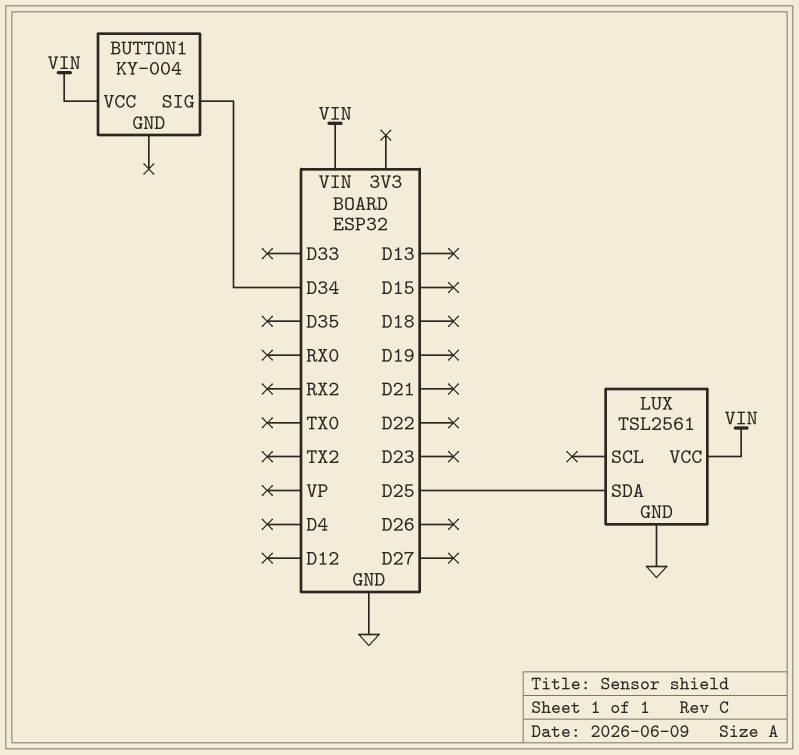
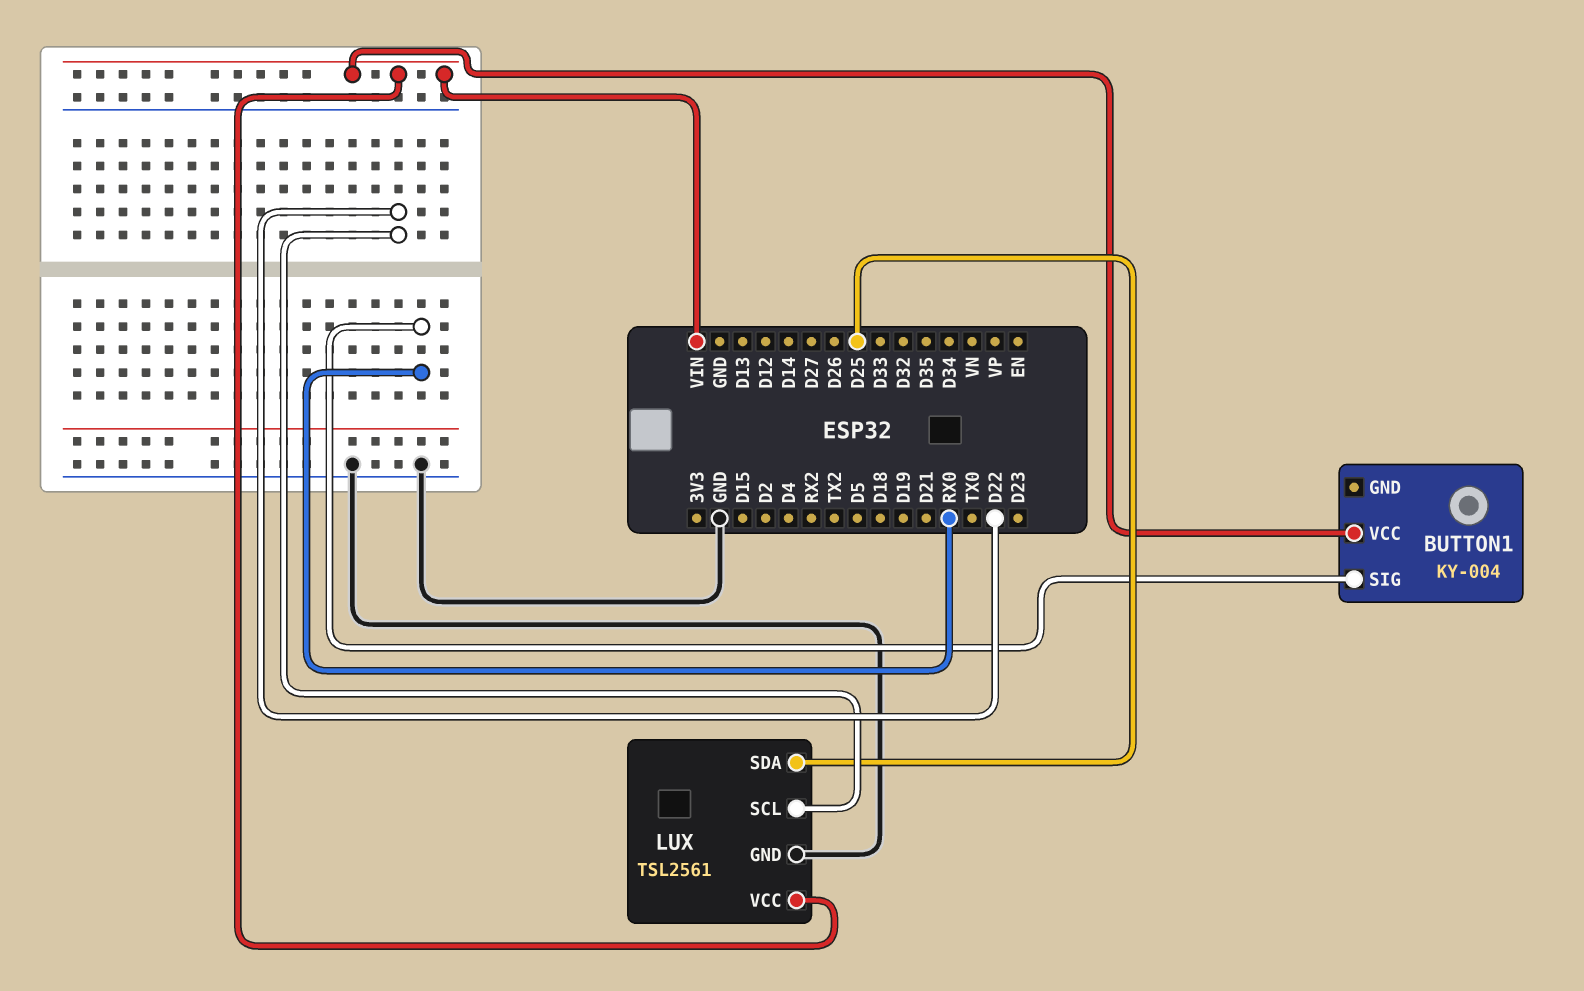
BUTTON1 pin SIG: D34 -> RX0
LUX pin SCL: none -> D22

